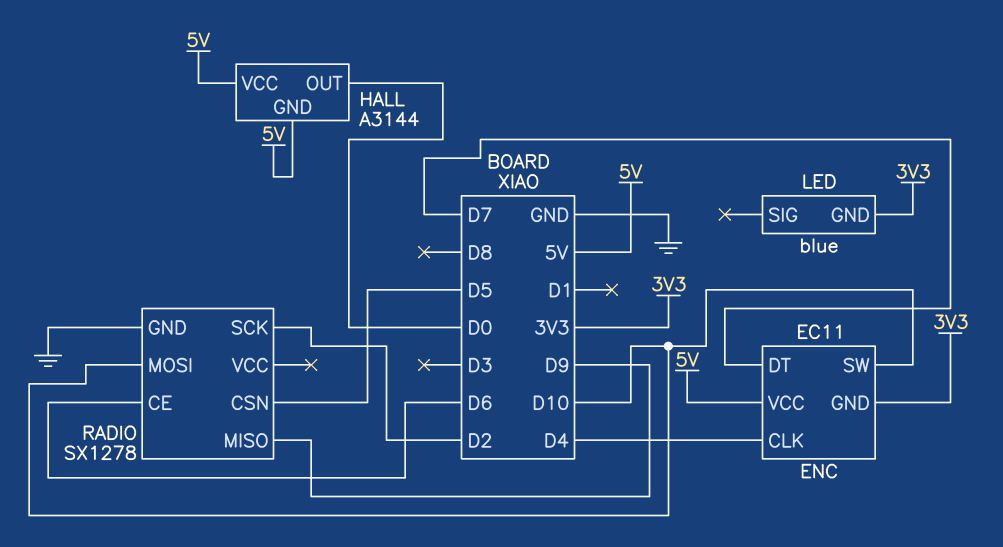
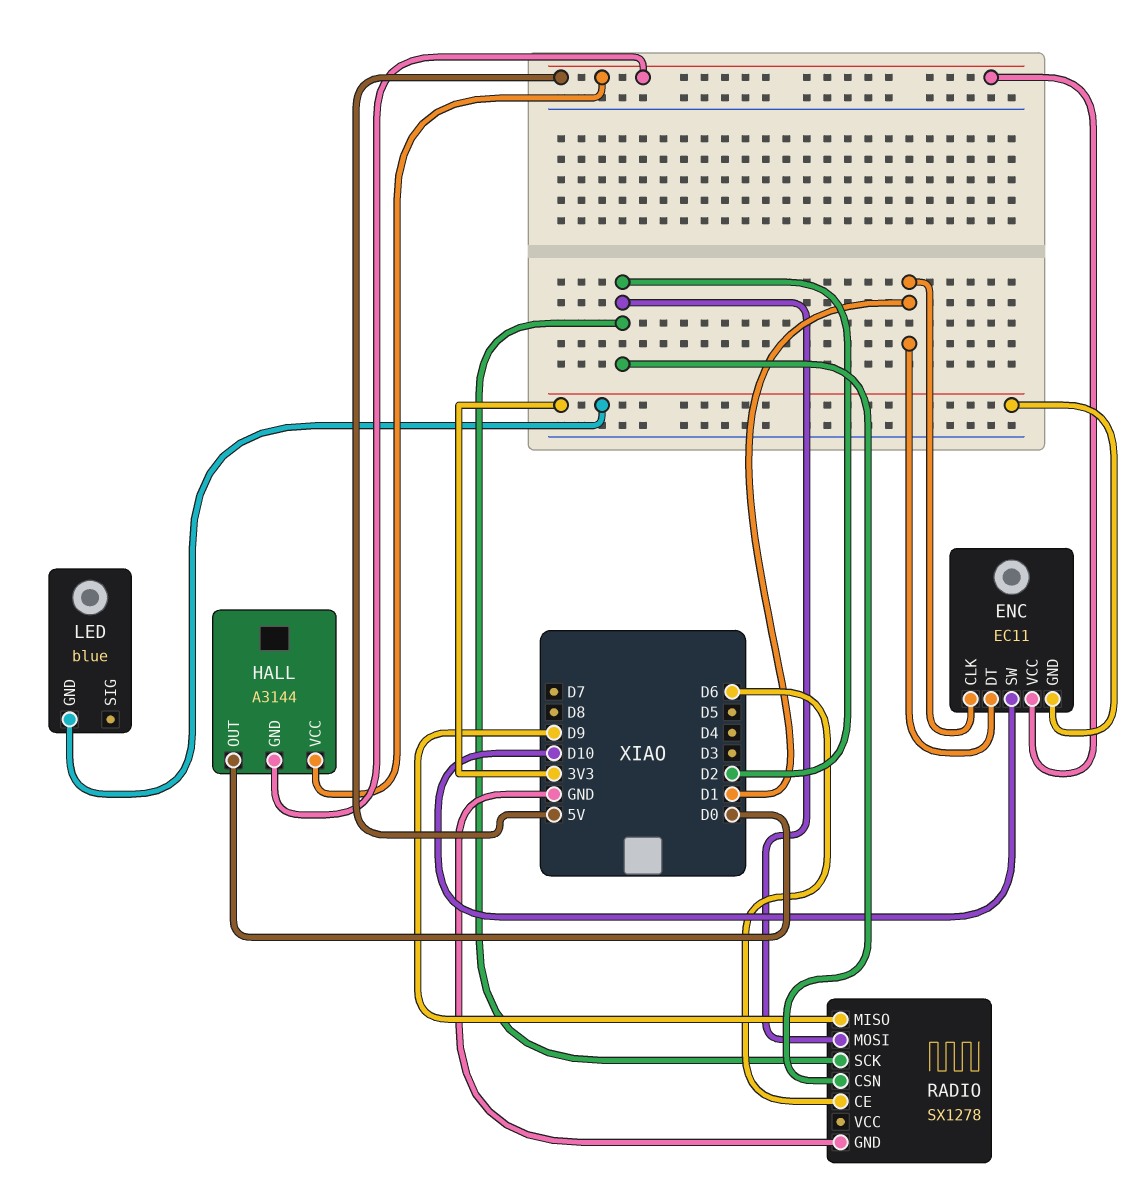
ENC pin CLK: D4 -> D1
ENC pin DT: D7 -> D1
RADIO pin CSN: D5 -> D2
RADIO pin MOSI: D10 -> D2

